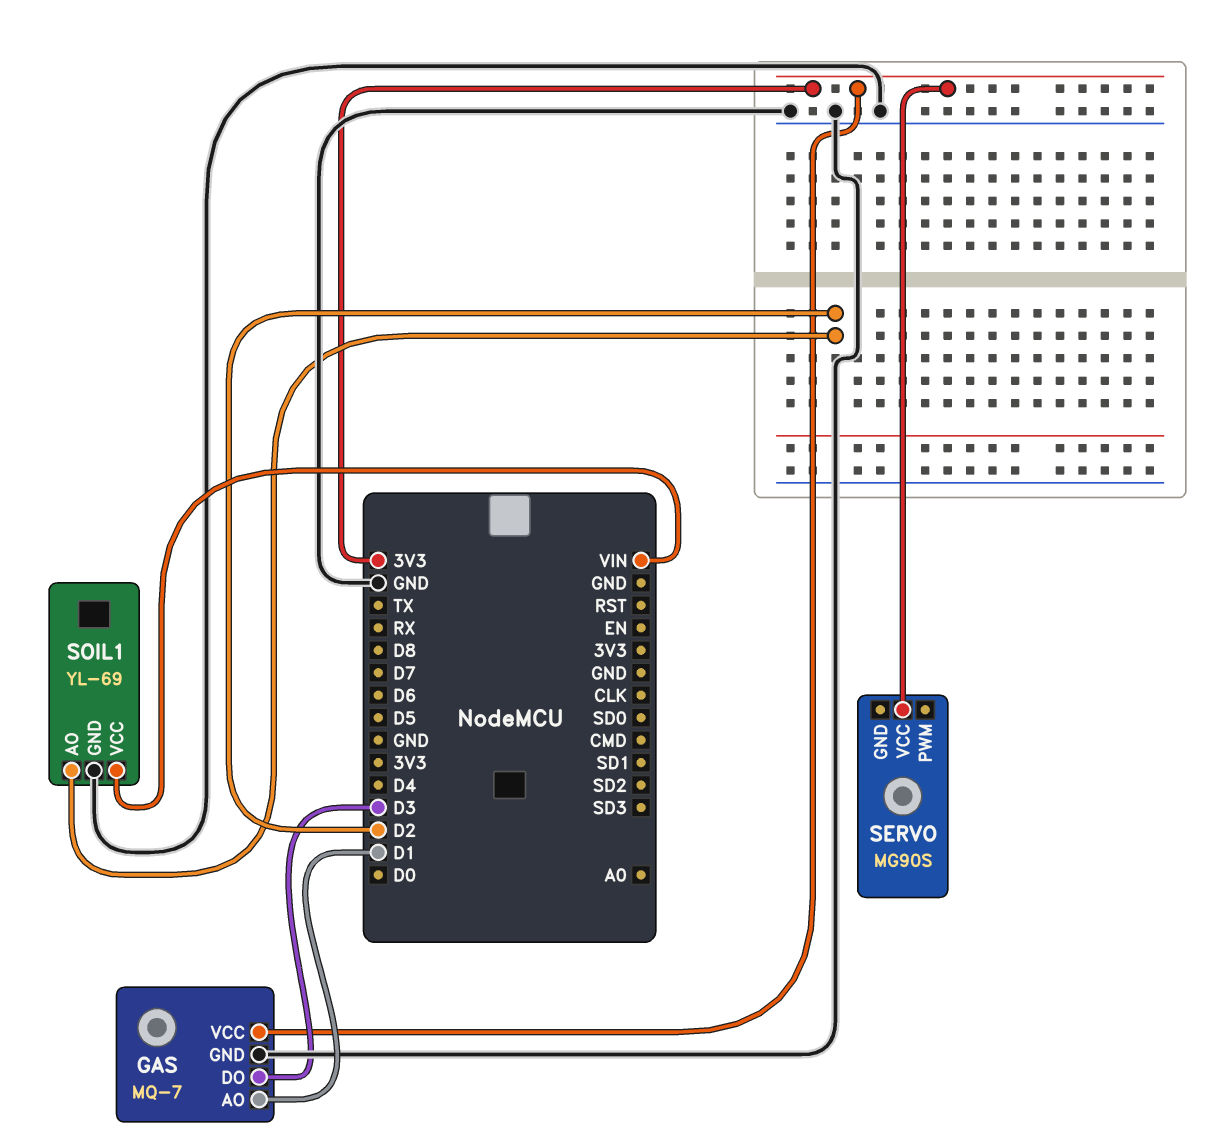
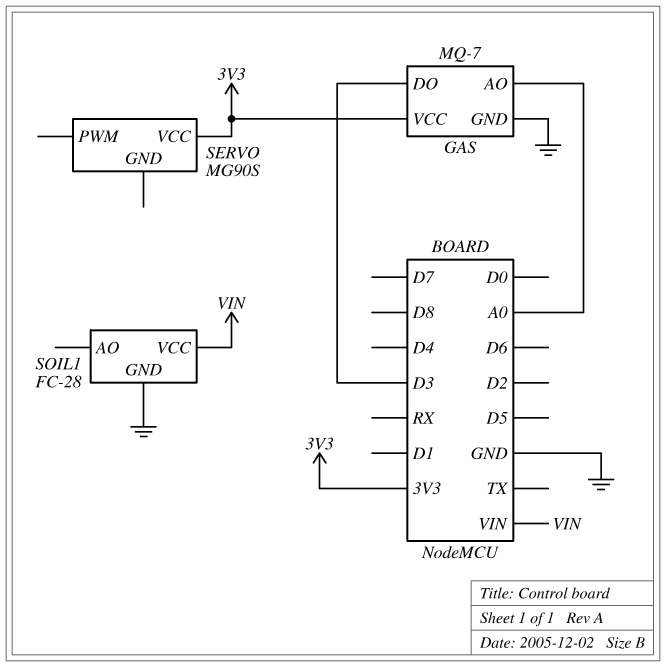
GAS pin AO: D1 -> A0
SOIL1: YL-69 -> FC-28
SOIL1 pin AO: D2 -> none

